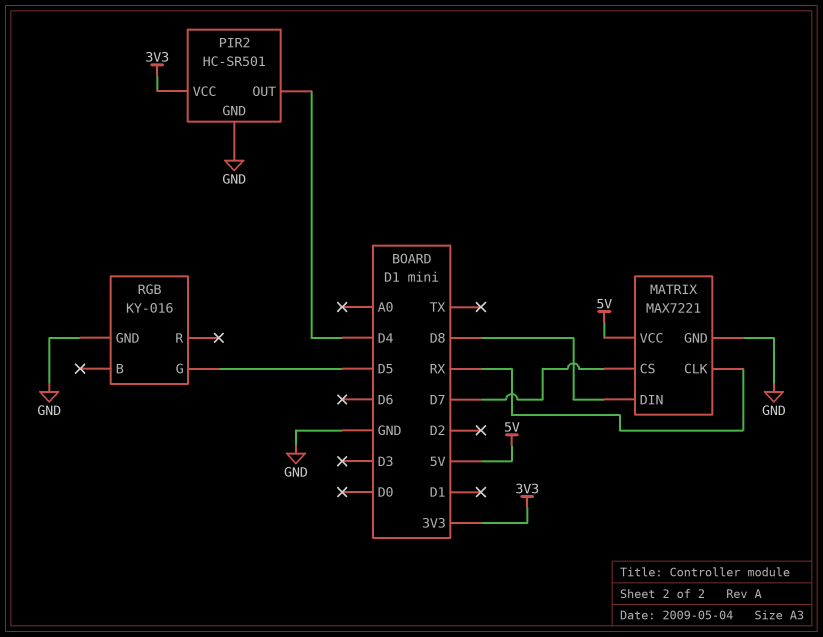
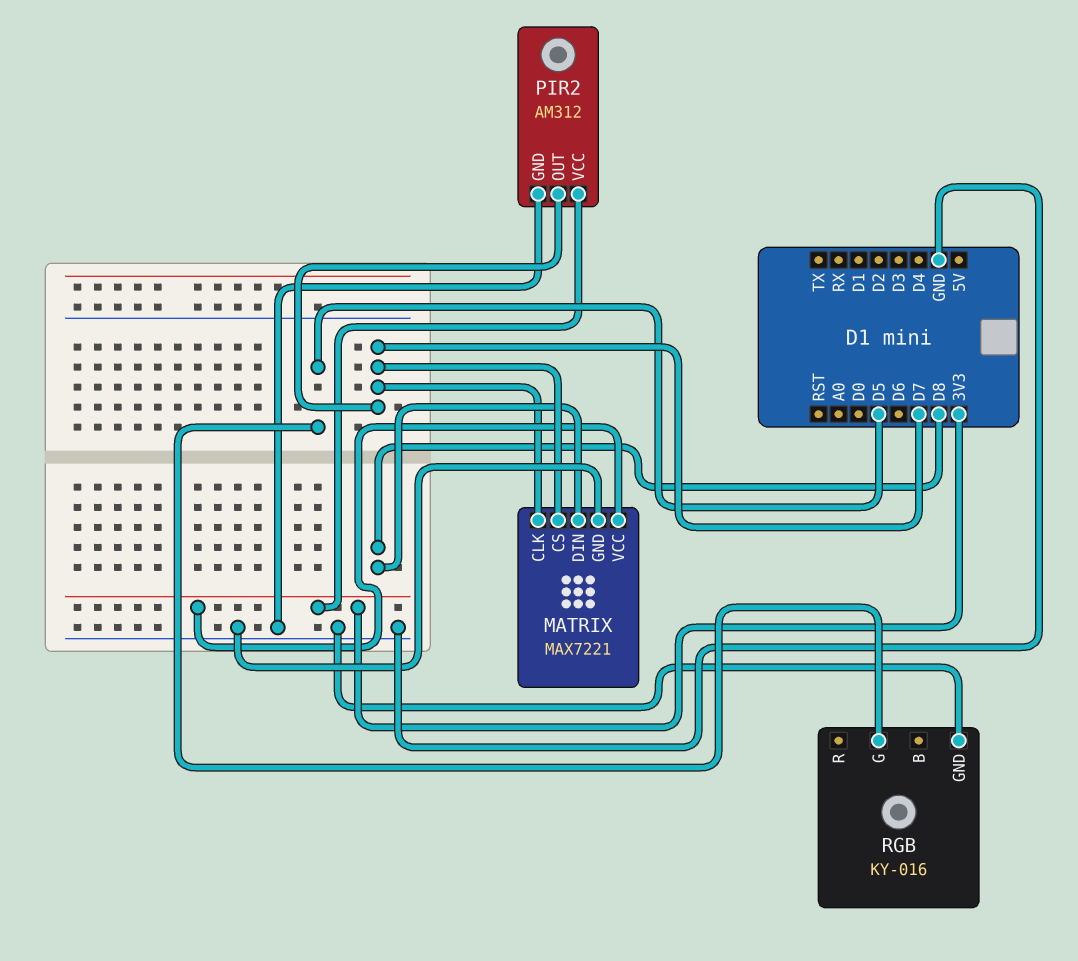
MATRIX pin CLK: RX -> D7
MATRIX pin VCC: 5V -> 3V3
PIR2: HC-SR501 -> AM312
PIR2 pin OUT: D4 -> D7

